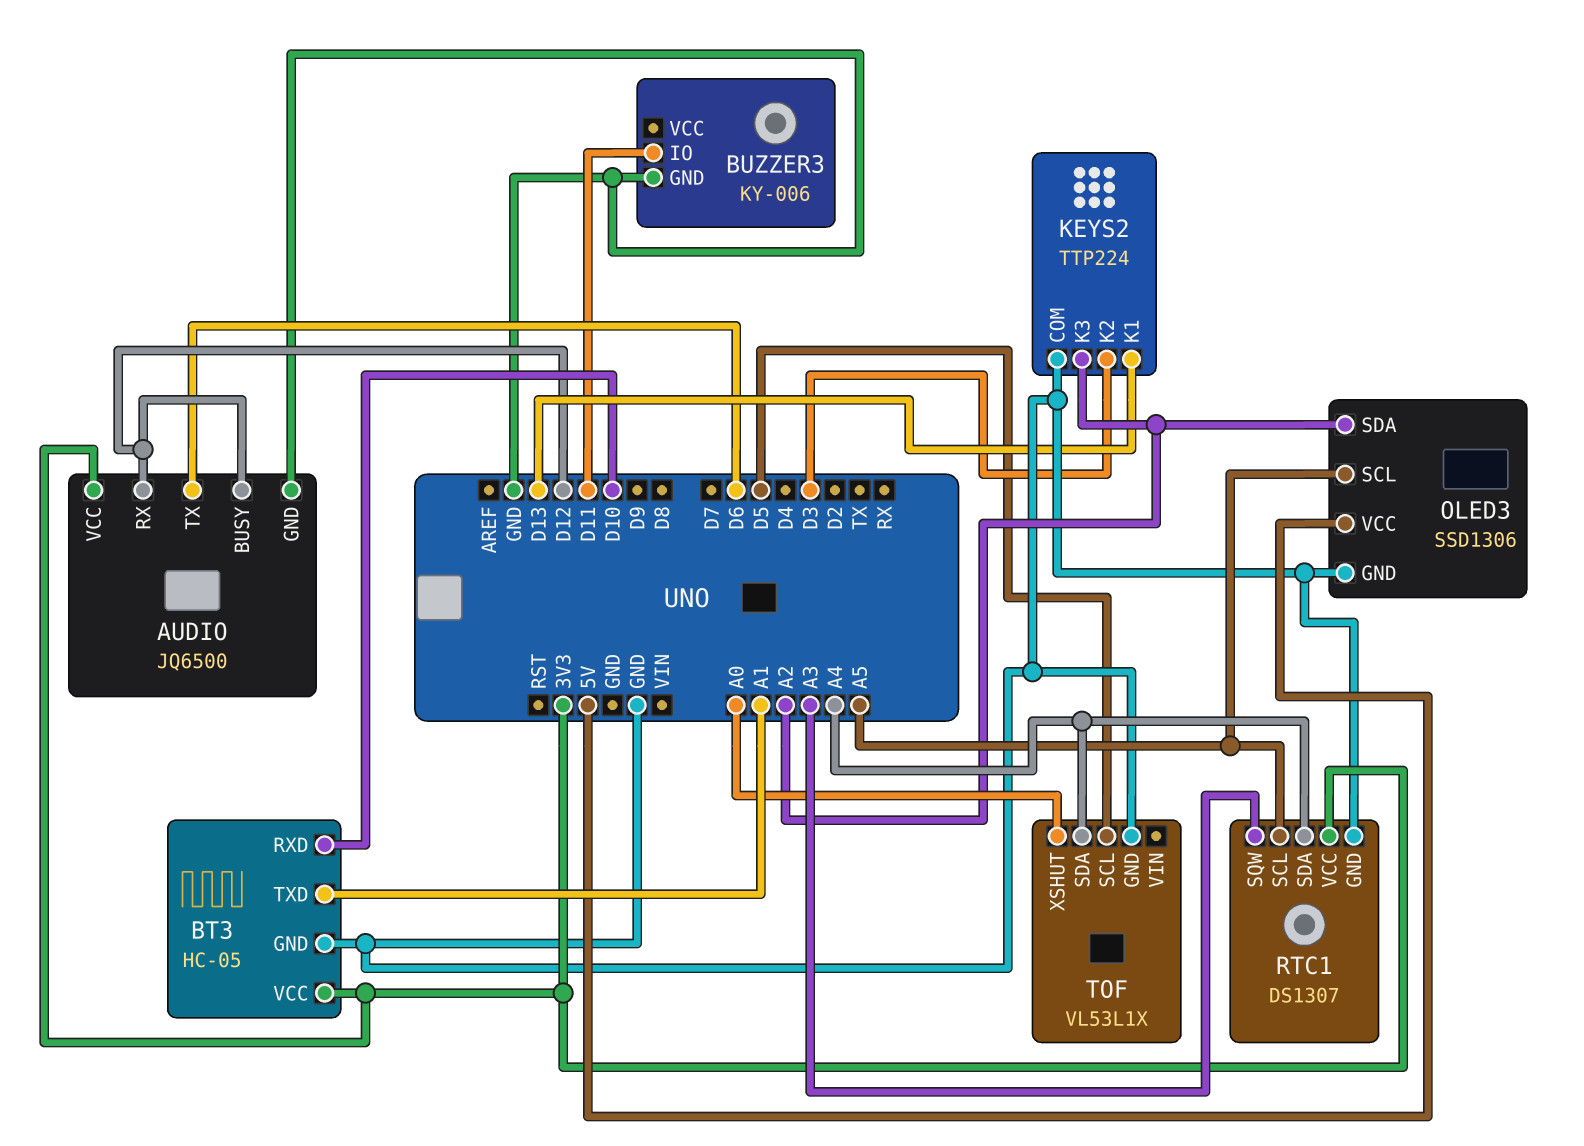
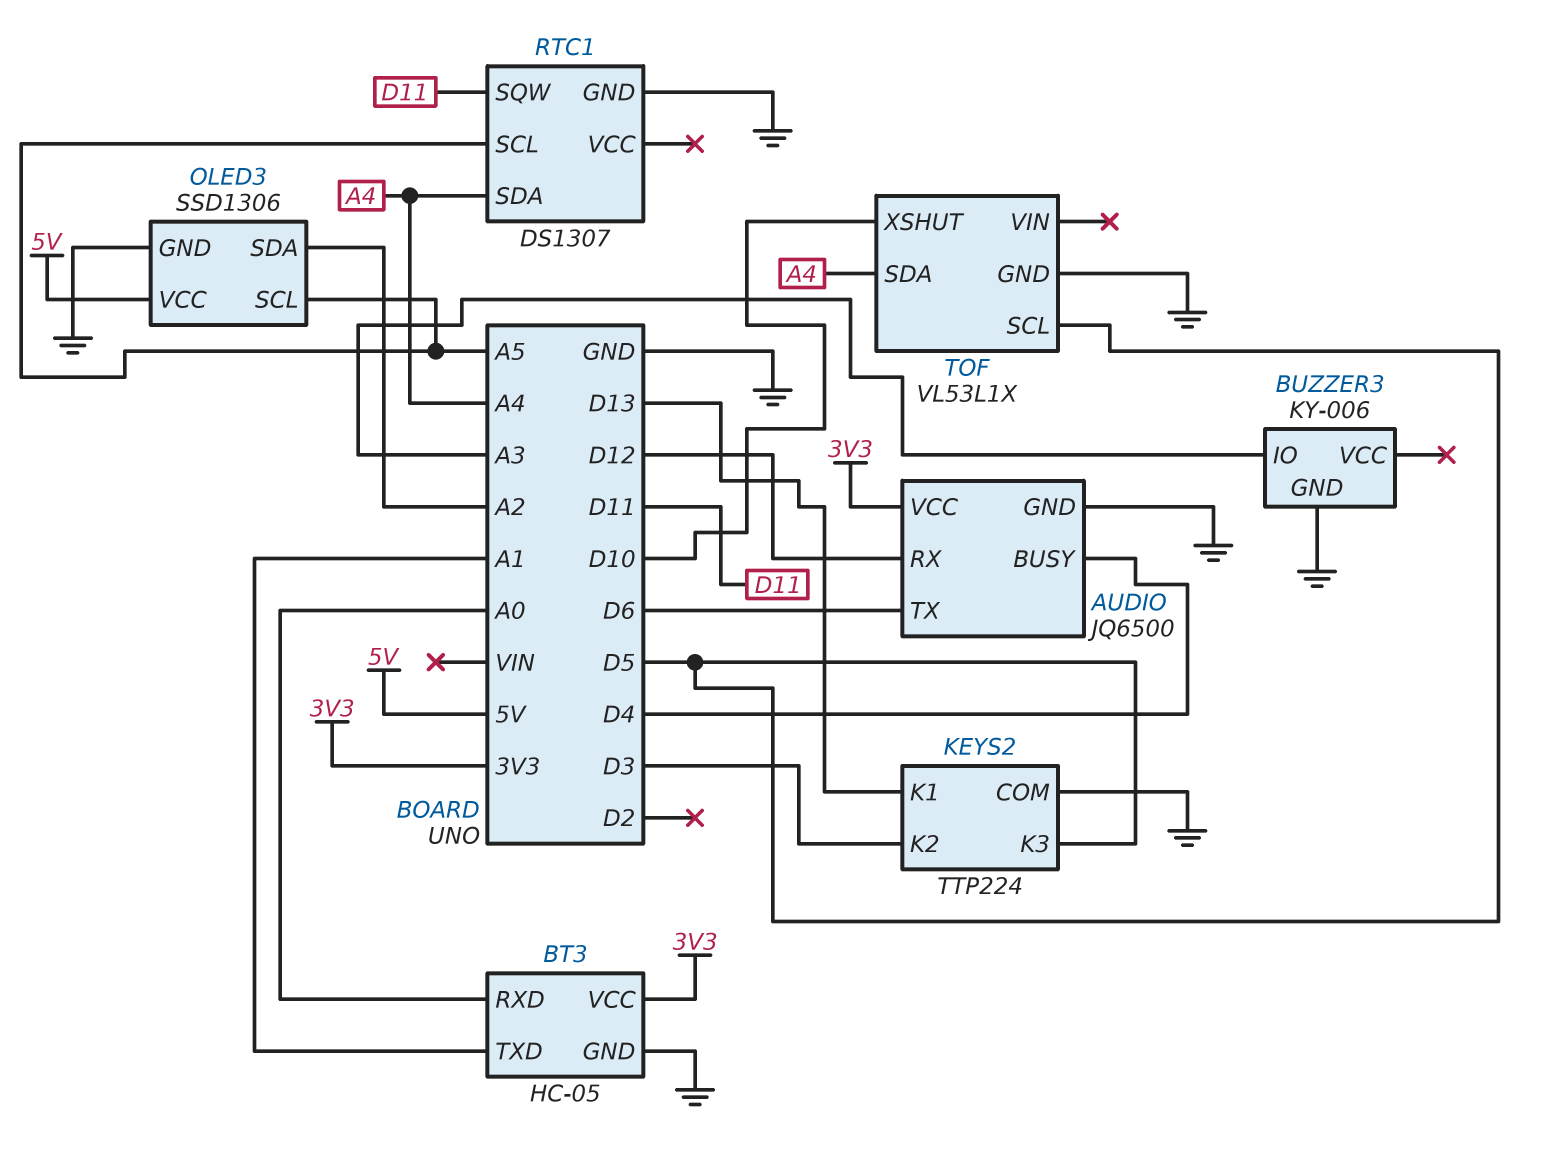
AUDIO pin BUSY: D12 -> D4
BT3 pin RXD: D10 -> A0
BUZZER3 pin IO: D11 -> A3
KEYS2 pin K3: A2 -> D5
RTC1 pin SQW: A3 -> D11
RTC1 pin VCC: 3V3 -> none
TOF pin XSHUT: A0 -> D10

